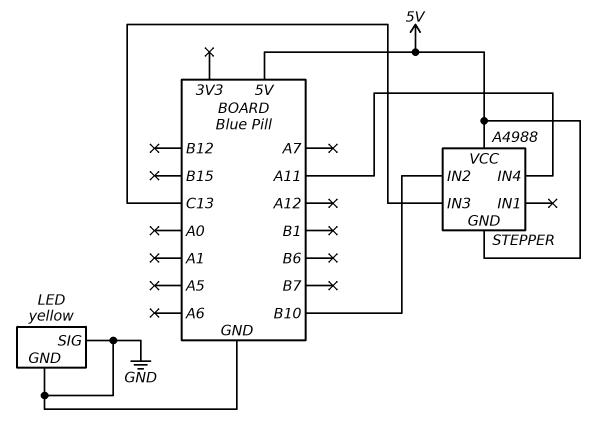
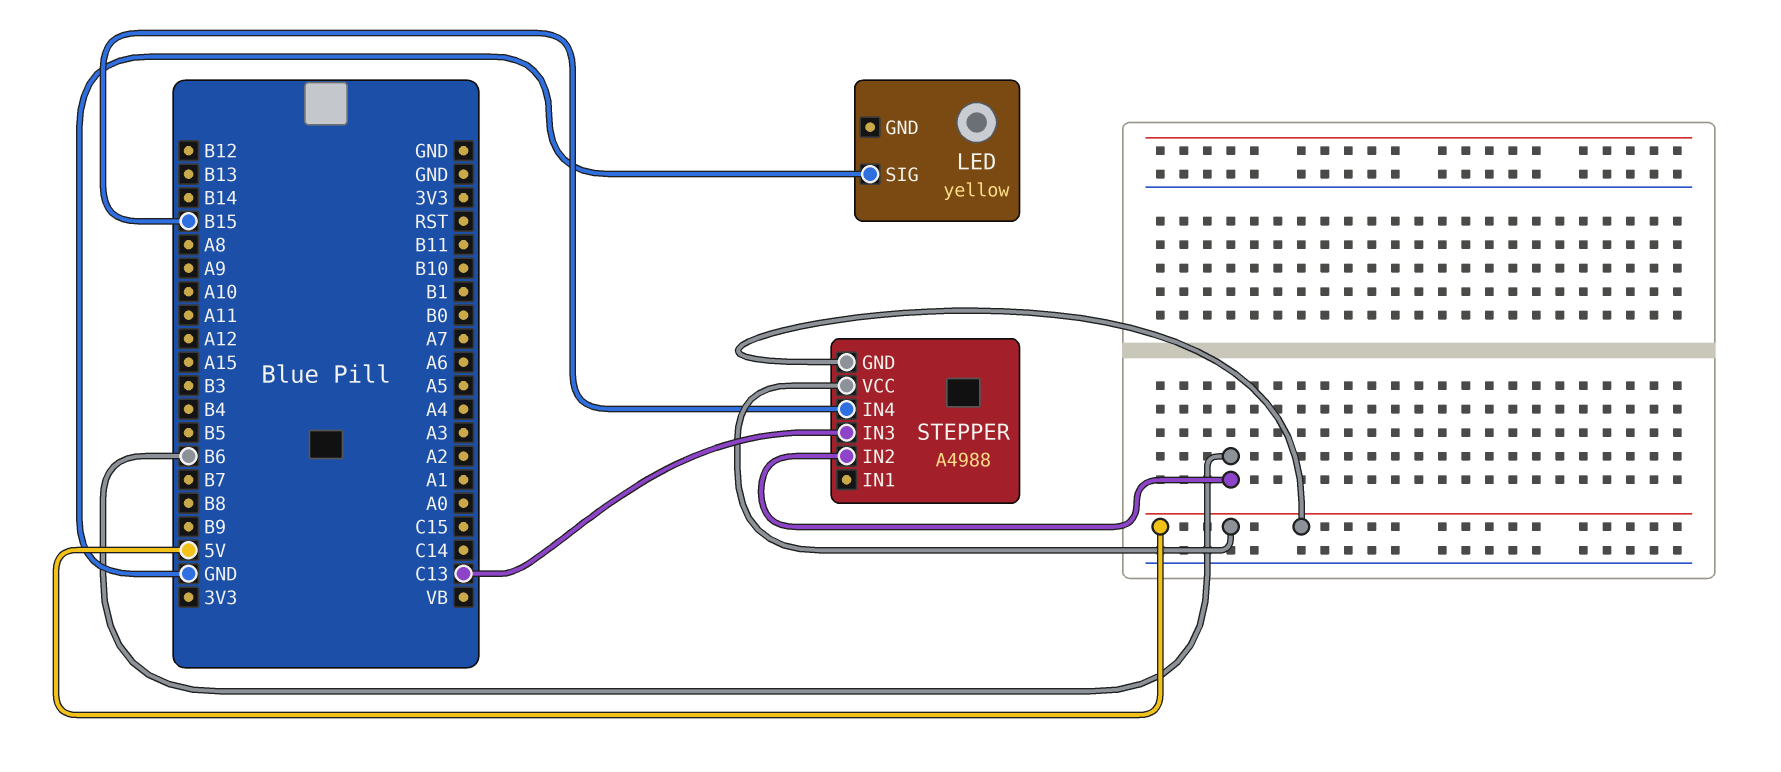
LED pin GND: GND -> none
STEPPER pin IN2: B10 -> B6
STEPPER pin IN4: A11 -> B15

